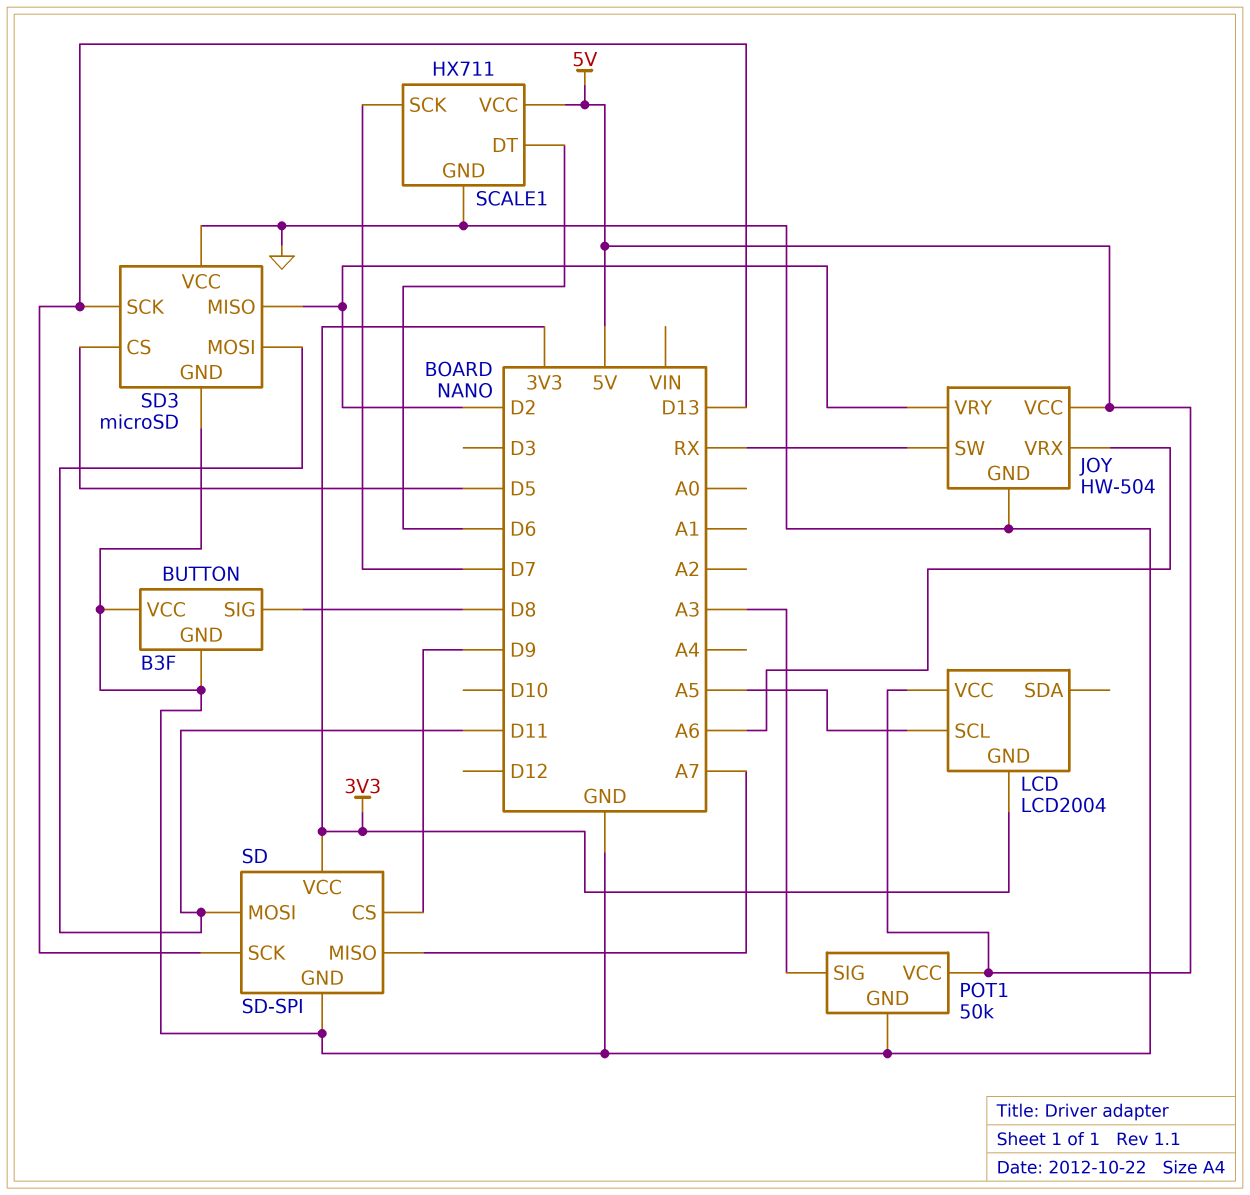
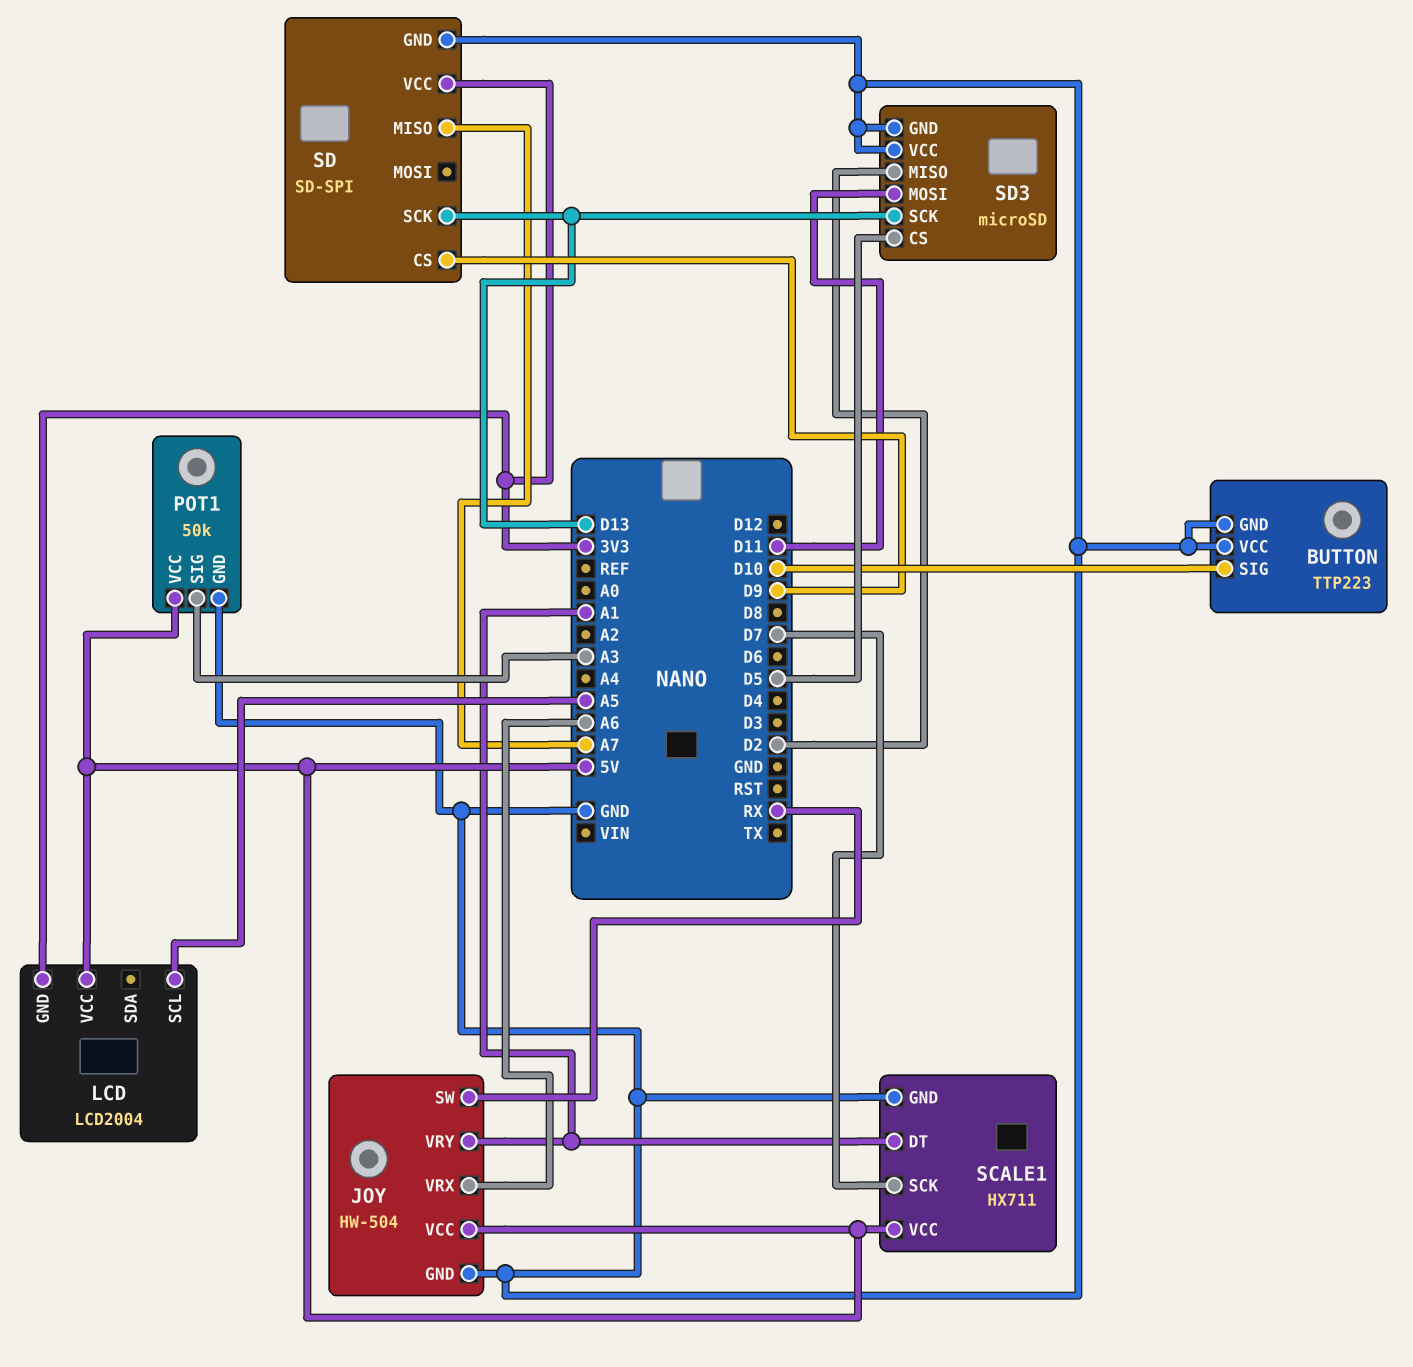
BUTTON: B3F -> TTP223
BUTTON pin SIG: D8 -> D10
JOY pin VRY: D2 -> A1
SCALE1 pin DT: D6 -> A1
SD pin MOSI: D11 -> none

